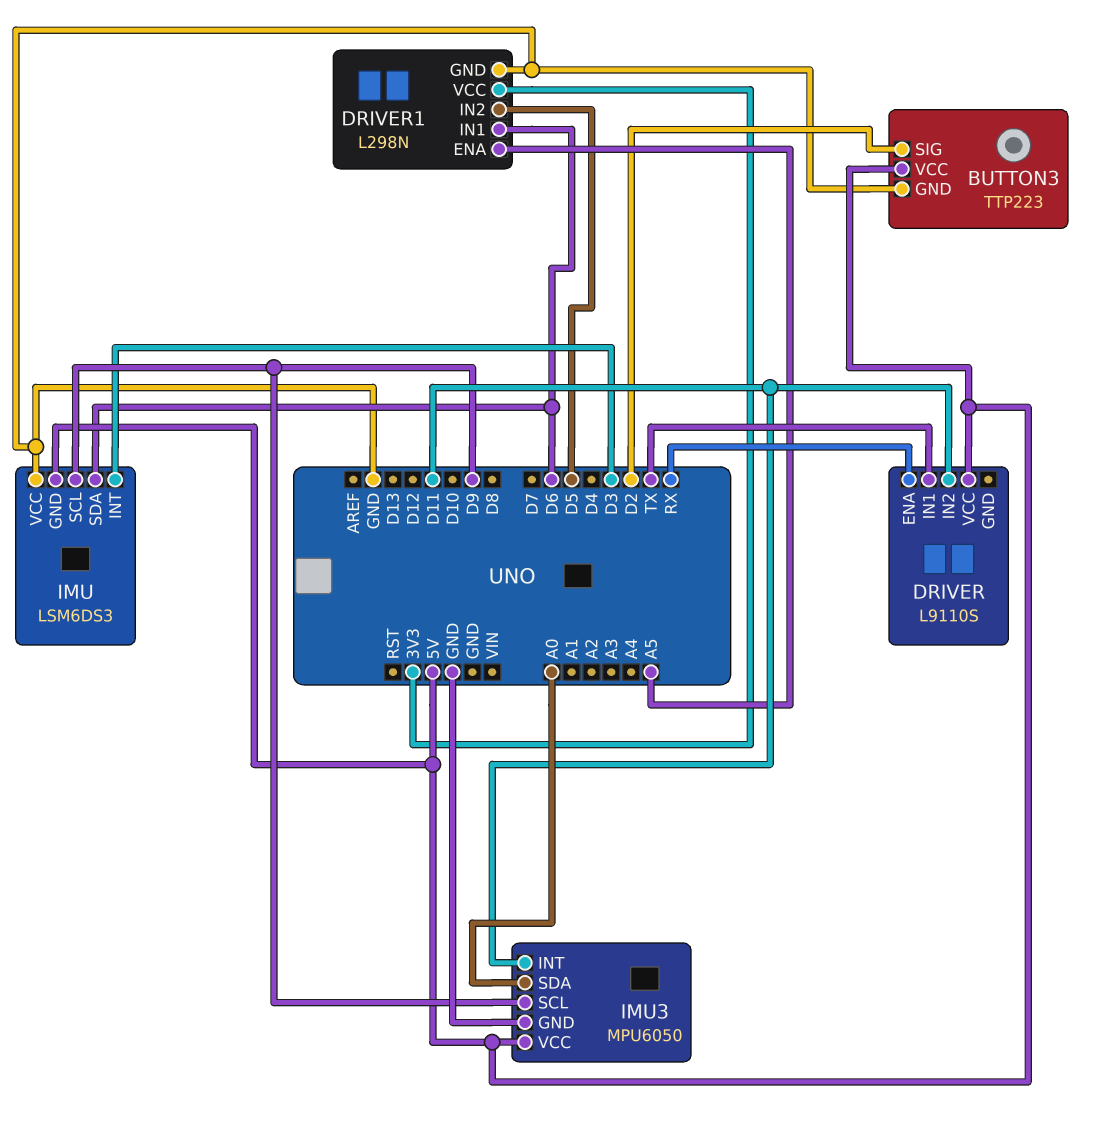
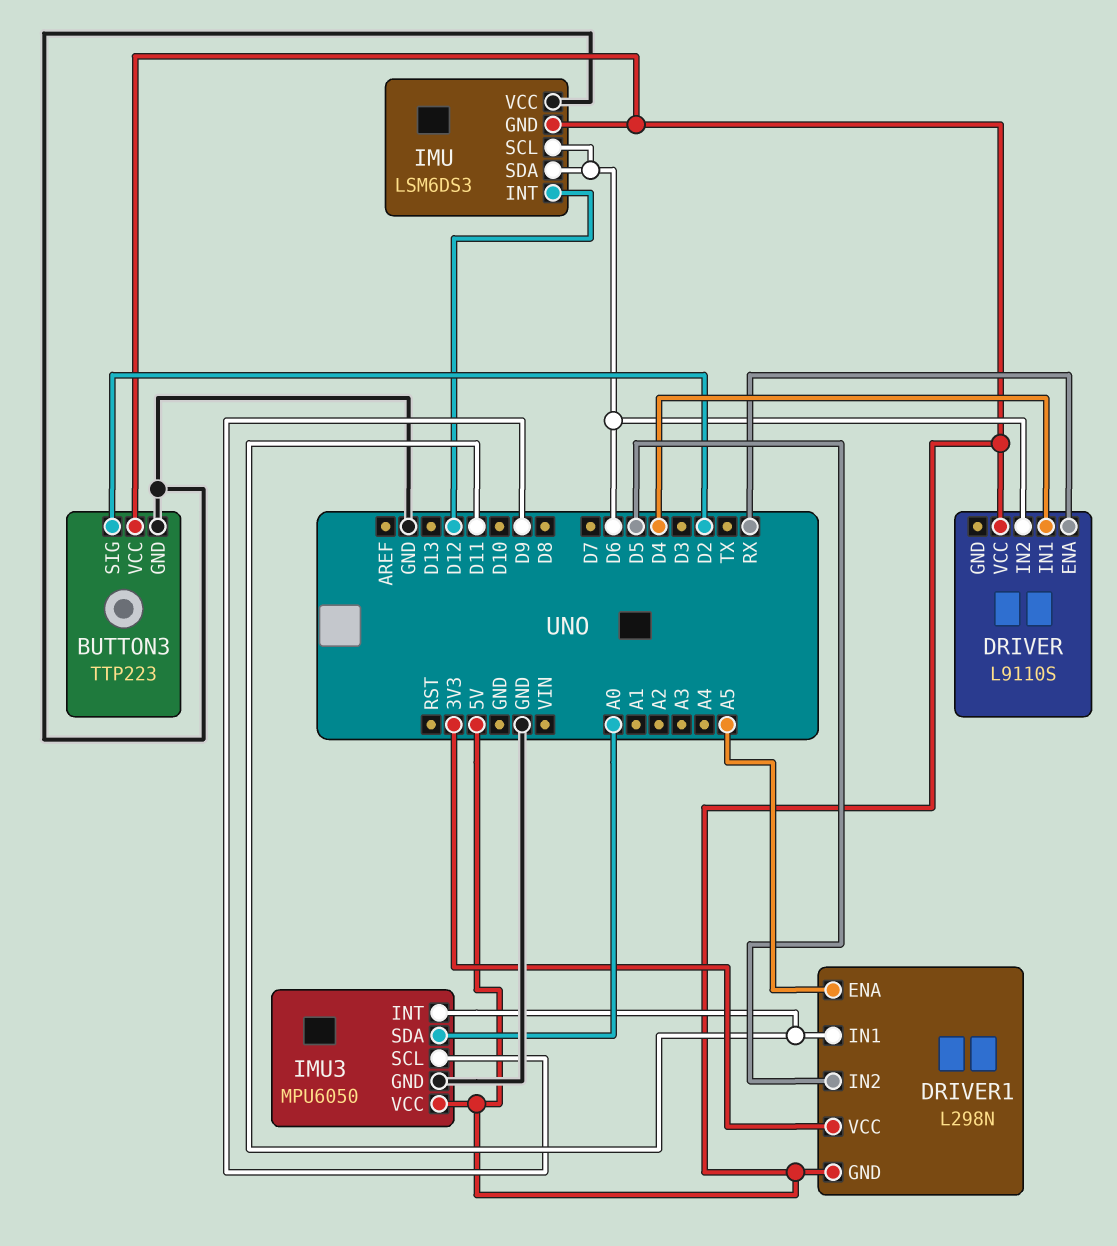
DRIVER pin IN1: TX -> D4
DRIVER pin IN2: D11 -> D6
DRIVER1 pin GND: GND -> 5V
DRIVER1 pin IN1: D6 -> D11
IMU pin INT: D3 -> D12
IMU pin SCL: D9 -> D6

